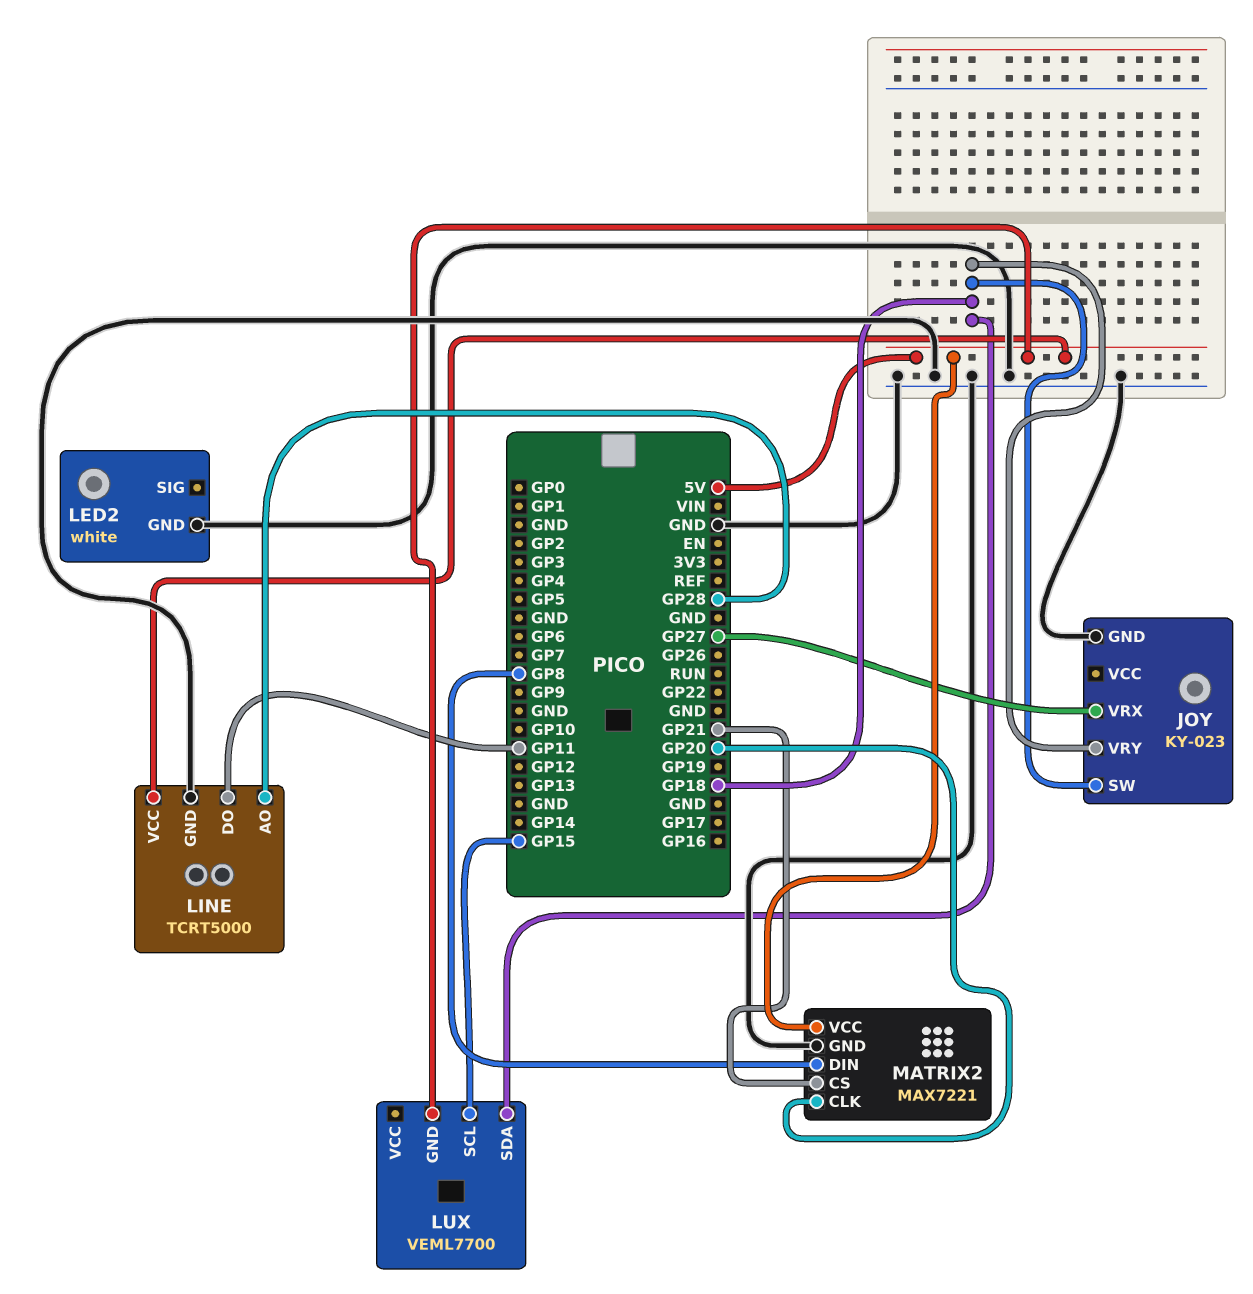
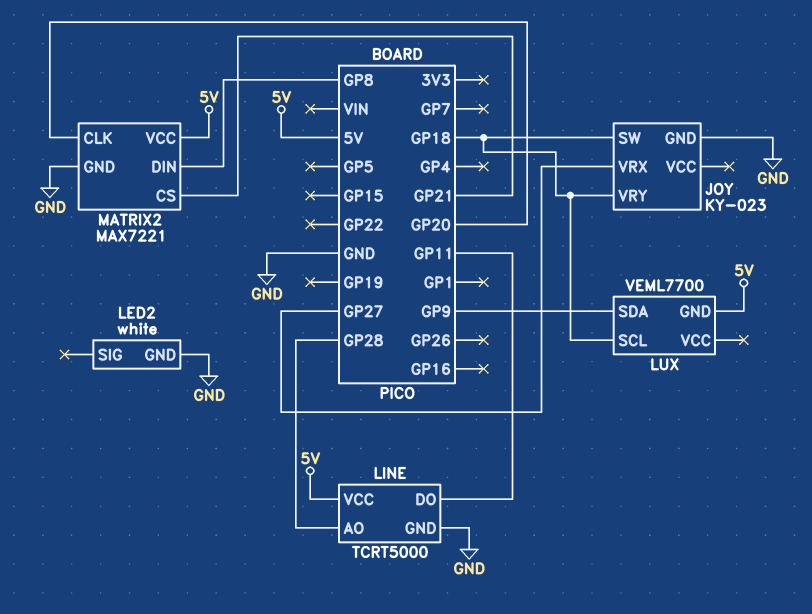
LUX pin SCL: GP15 -> GP18
LUX pin SDA: GP18 -> GP9

